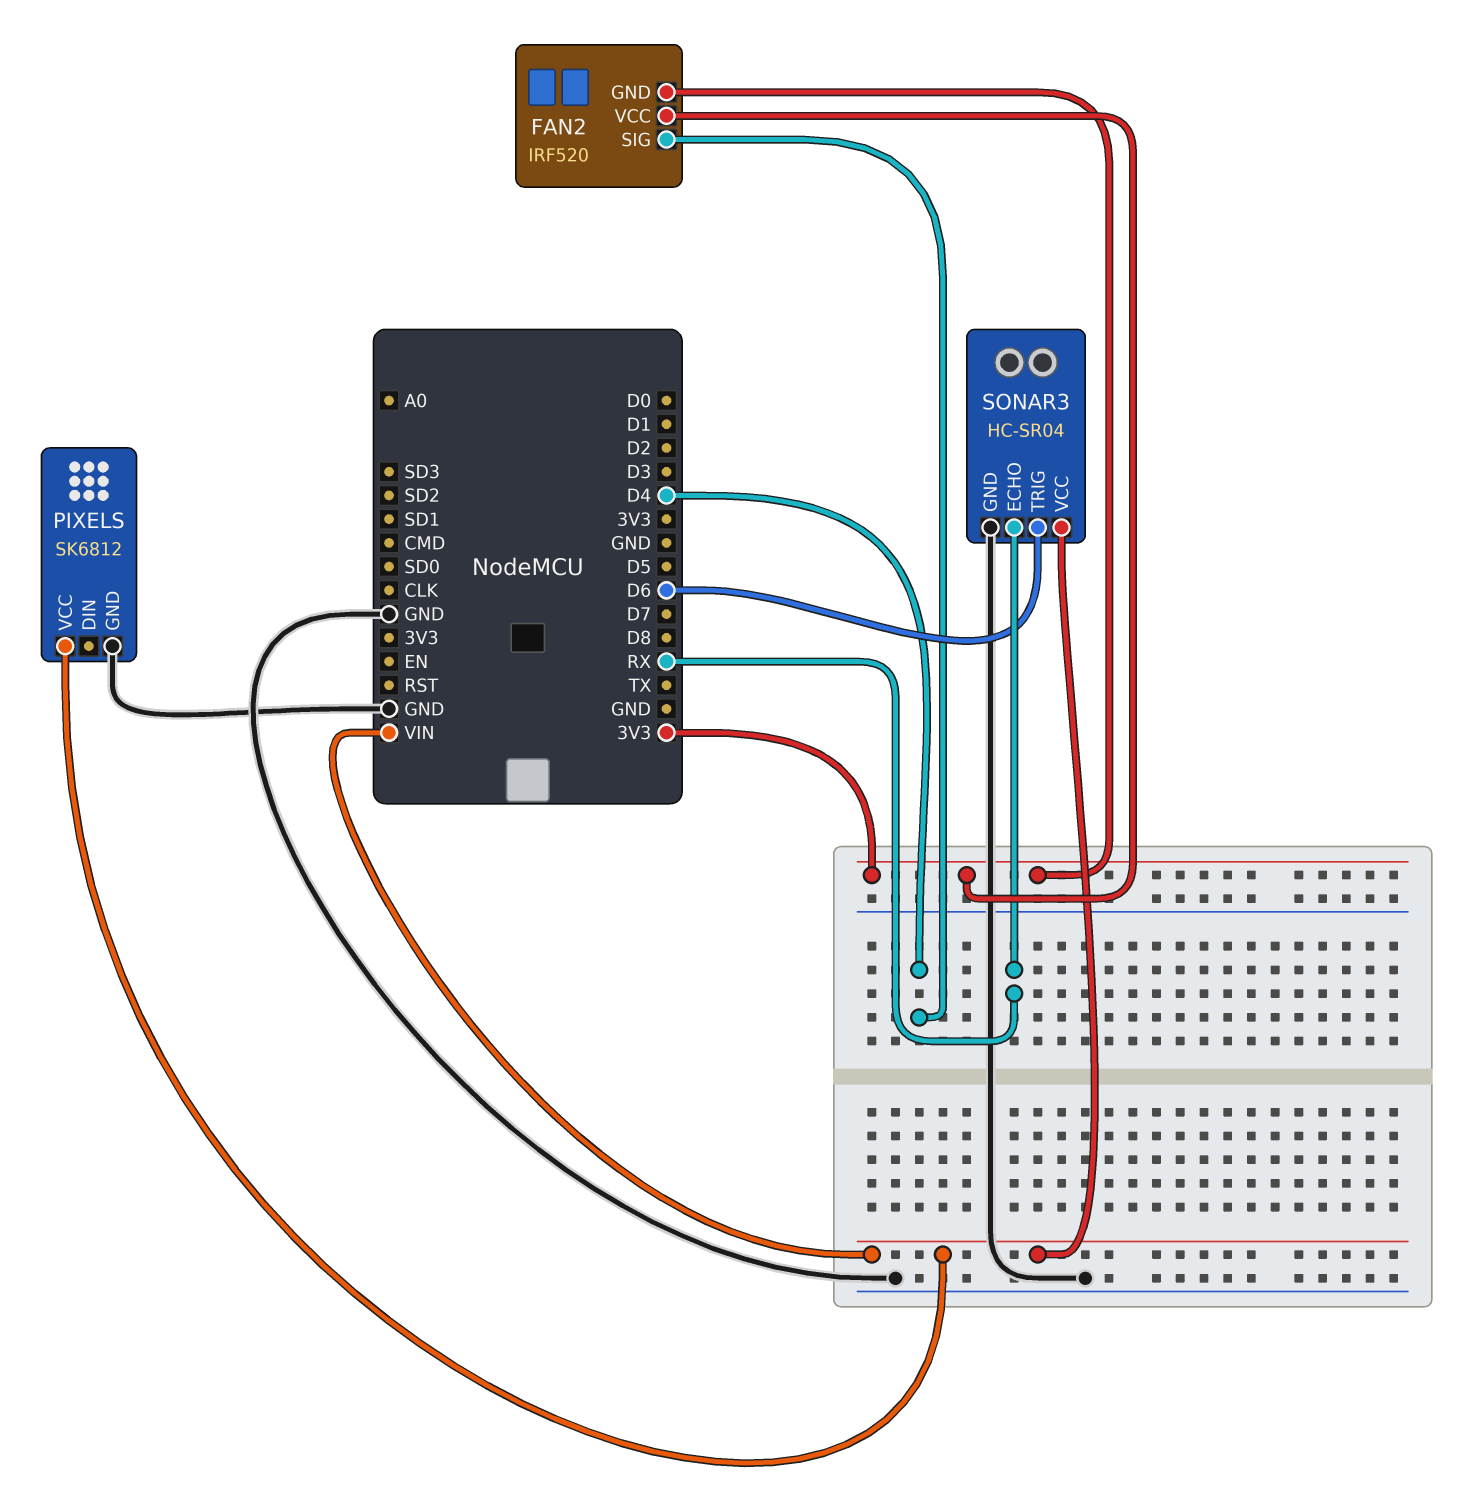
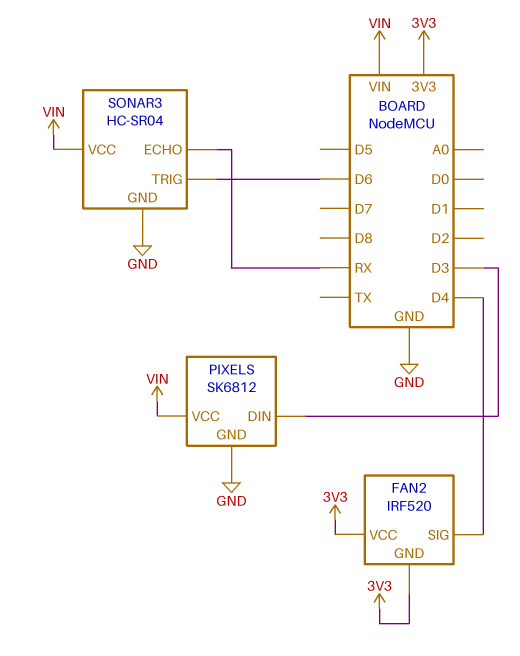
PIXELS pin DIN: none -> D3

